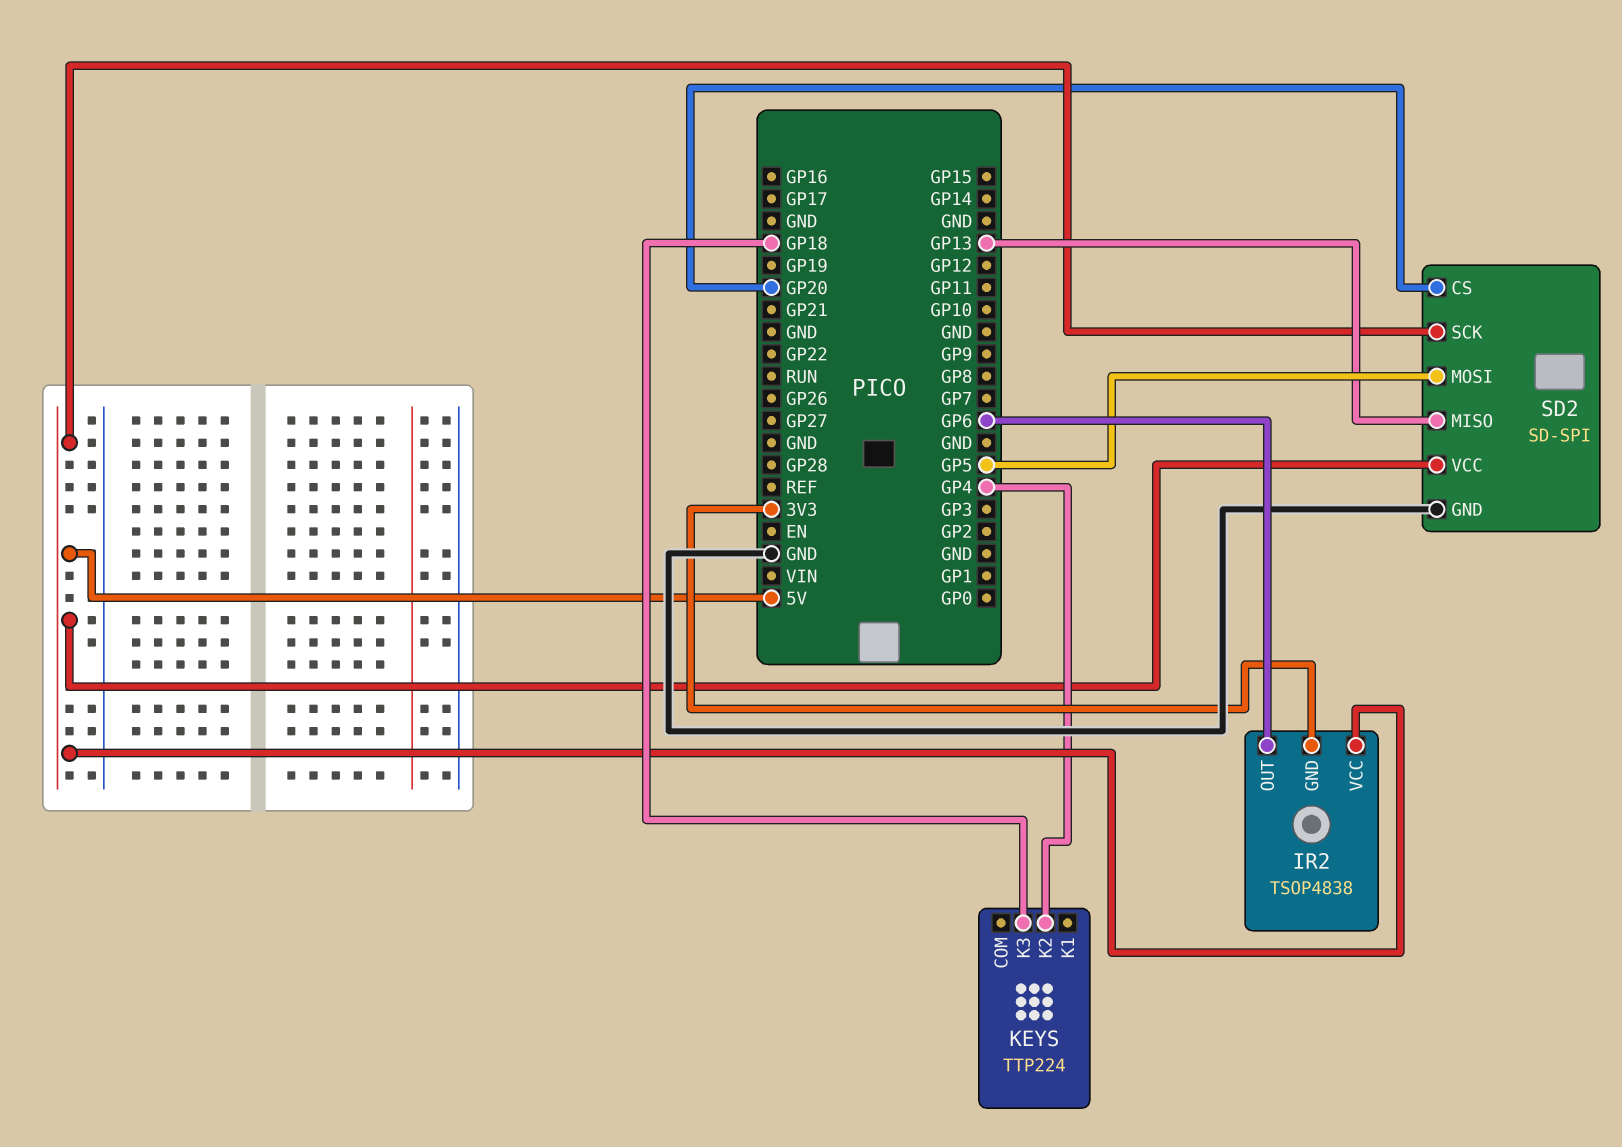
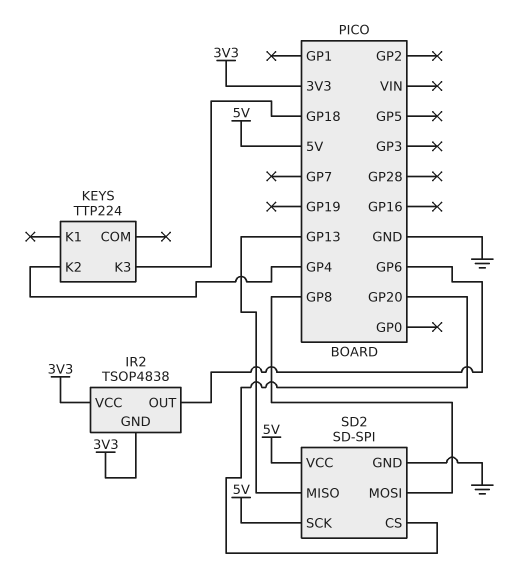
IR2 pin VCC: 5V -> 3V3
SD2 pin MOSI: GP5 -> GP8

